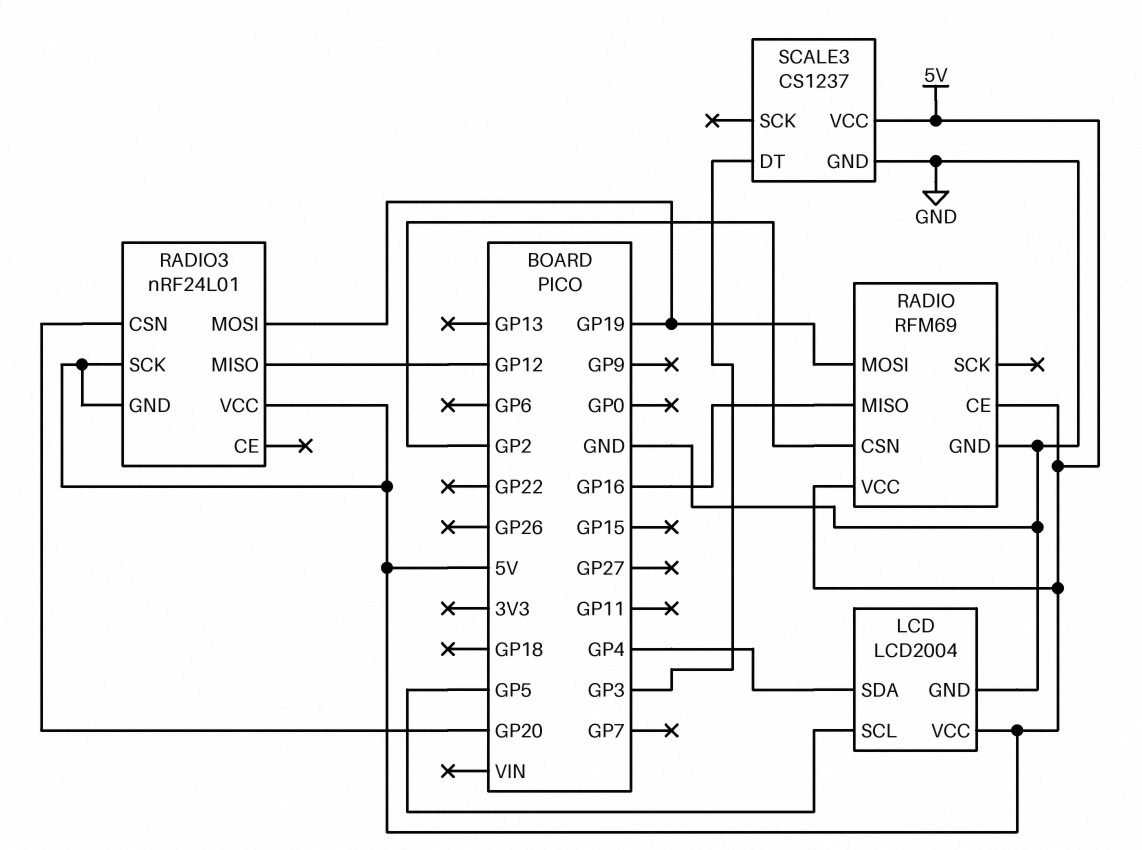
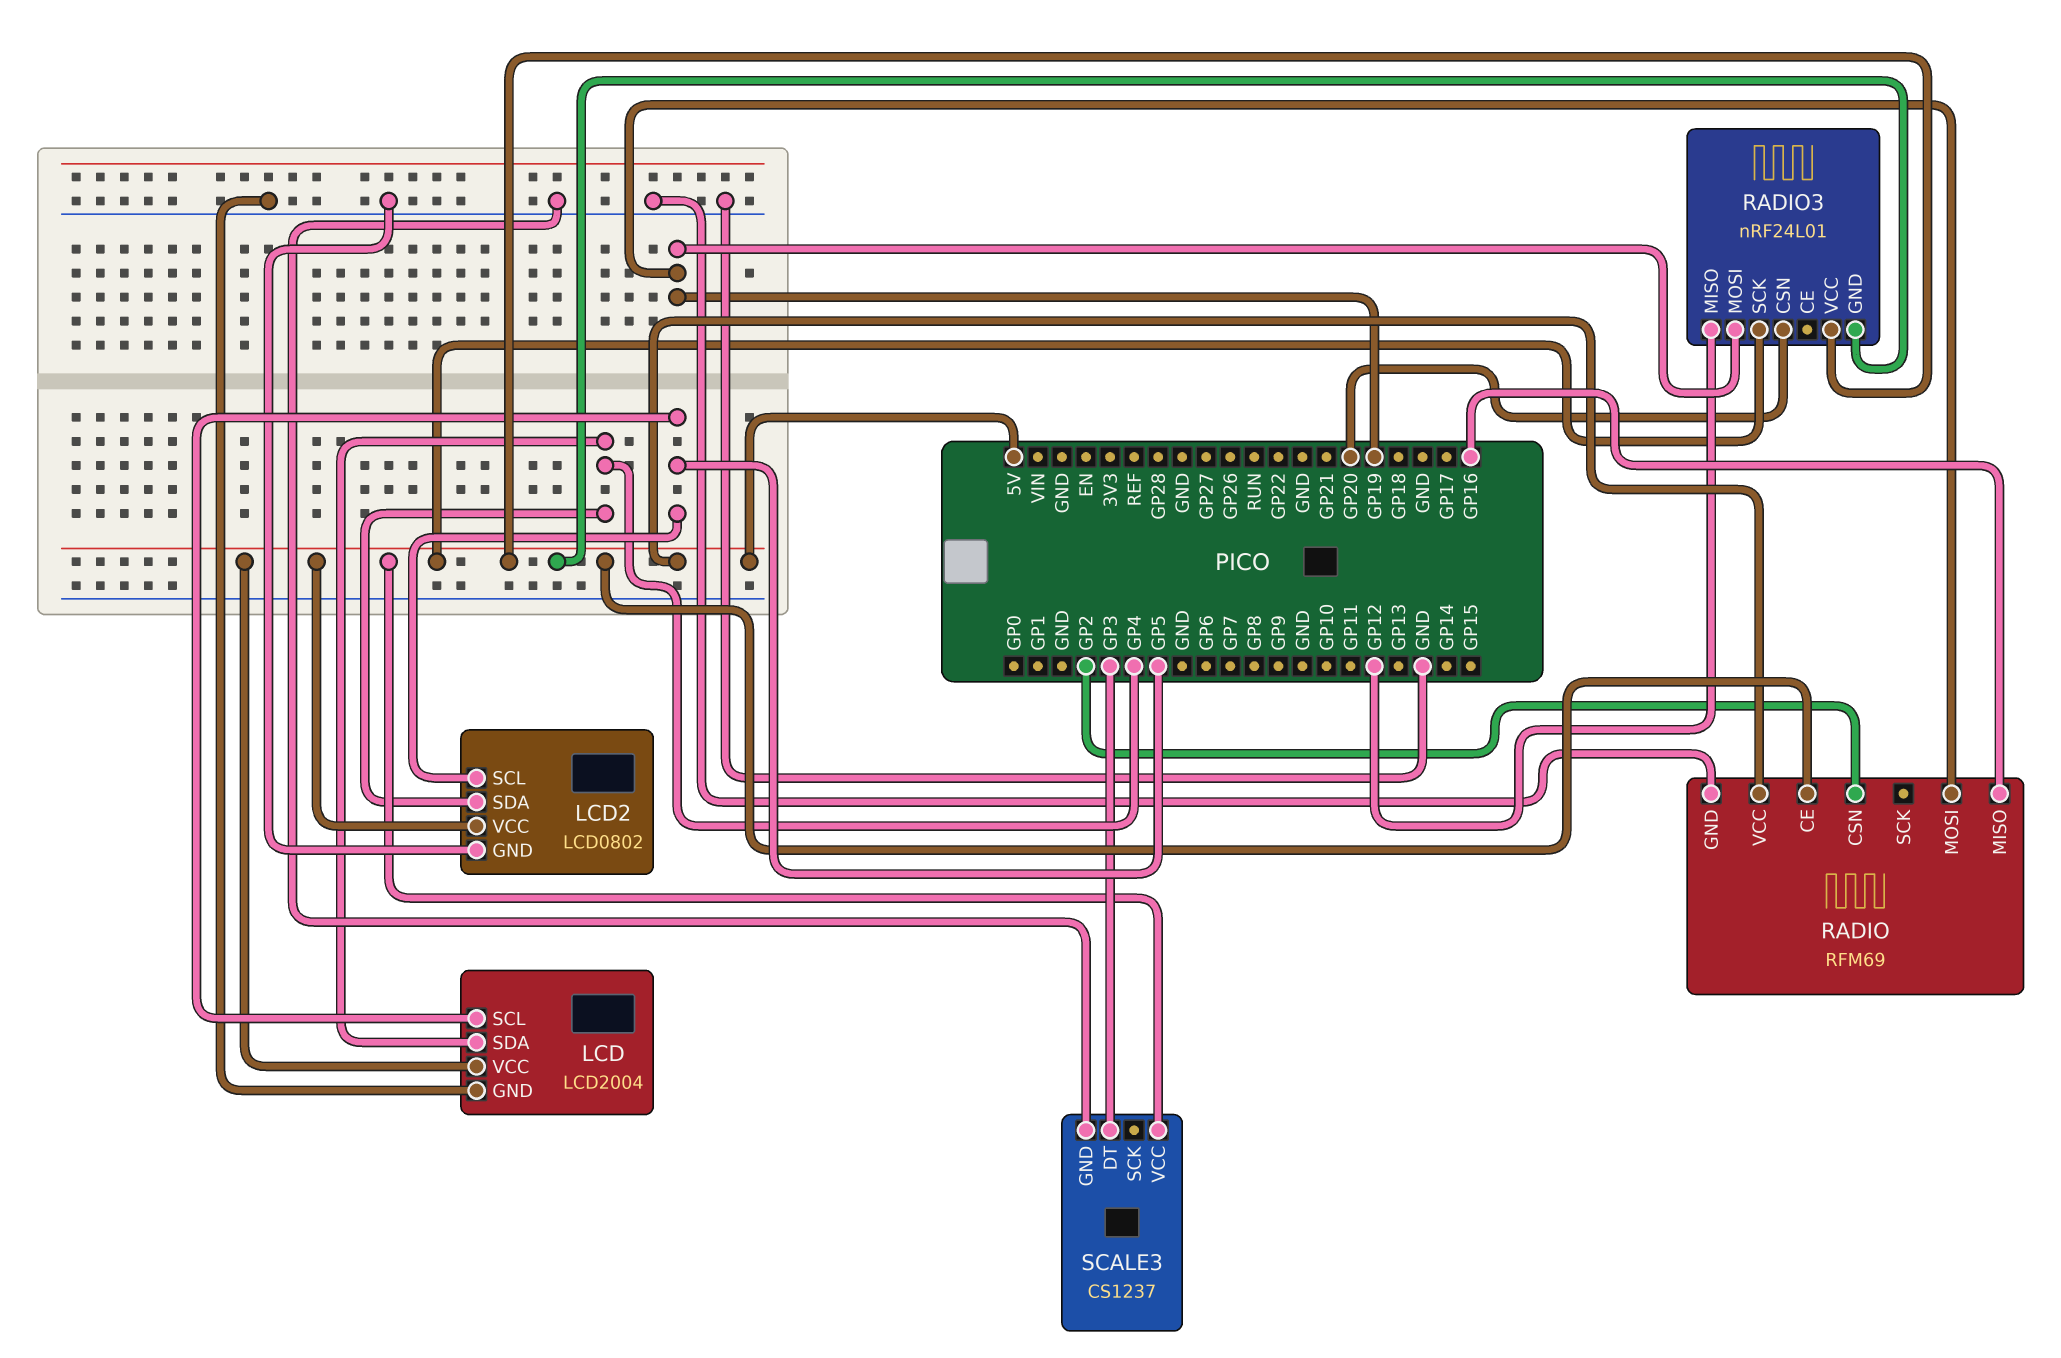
LCD2: none -> LCD0802
LCD2 pin GND: none -> GND
LCD2 pin SCL: none -> GP5
LCD2 pin SDA: none -> GP4
LCD2 pin VCC: none -> 5V

